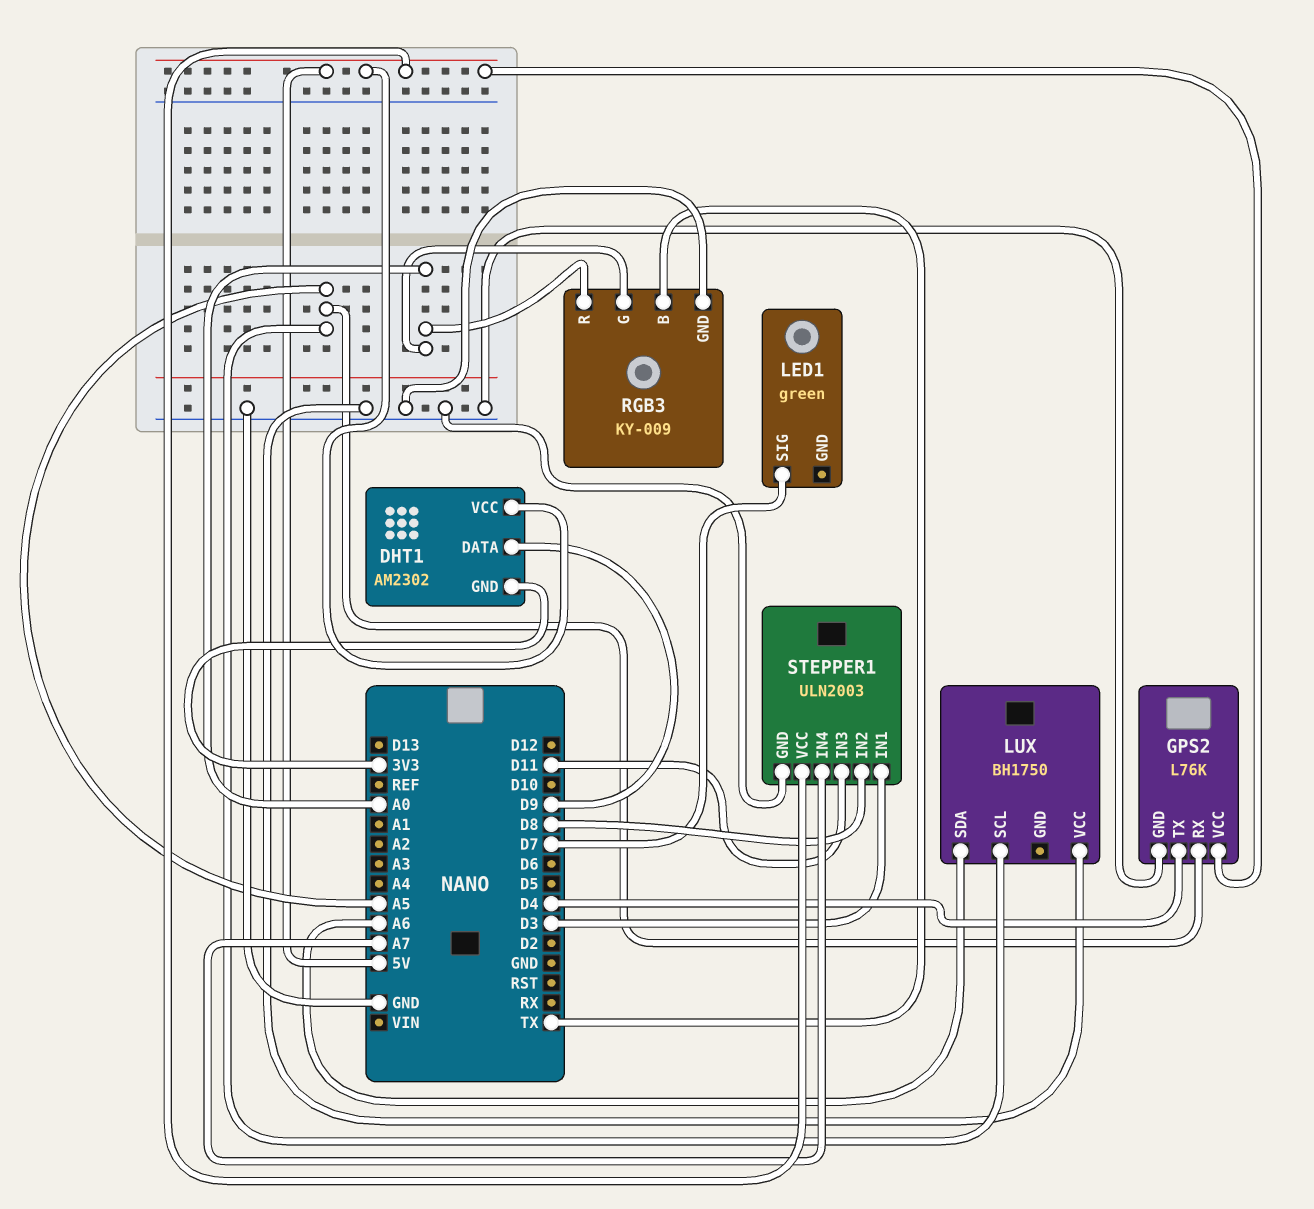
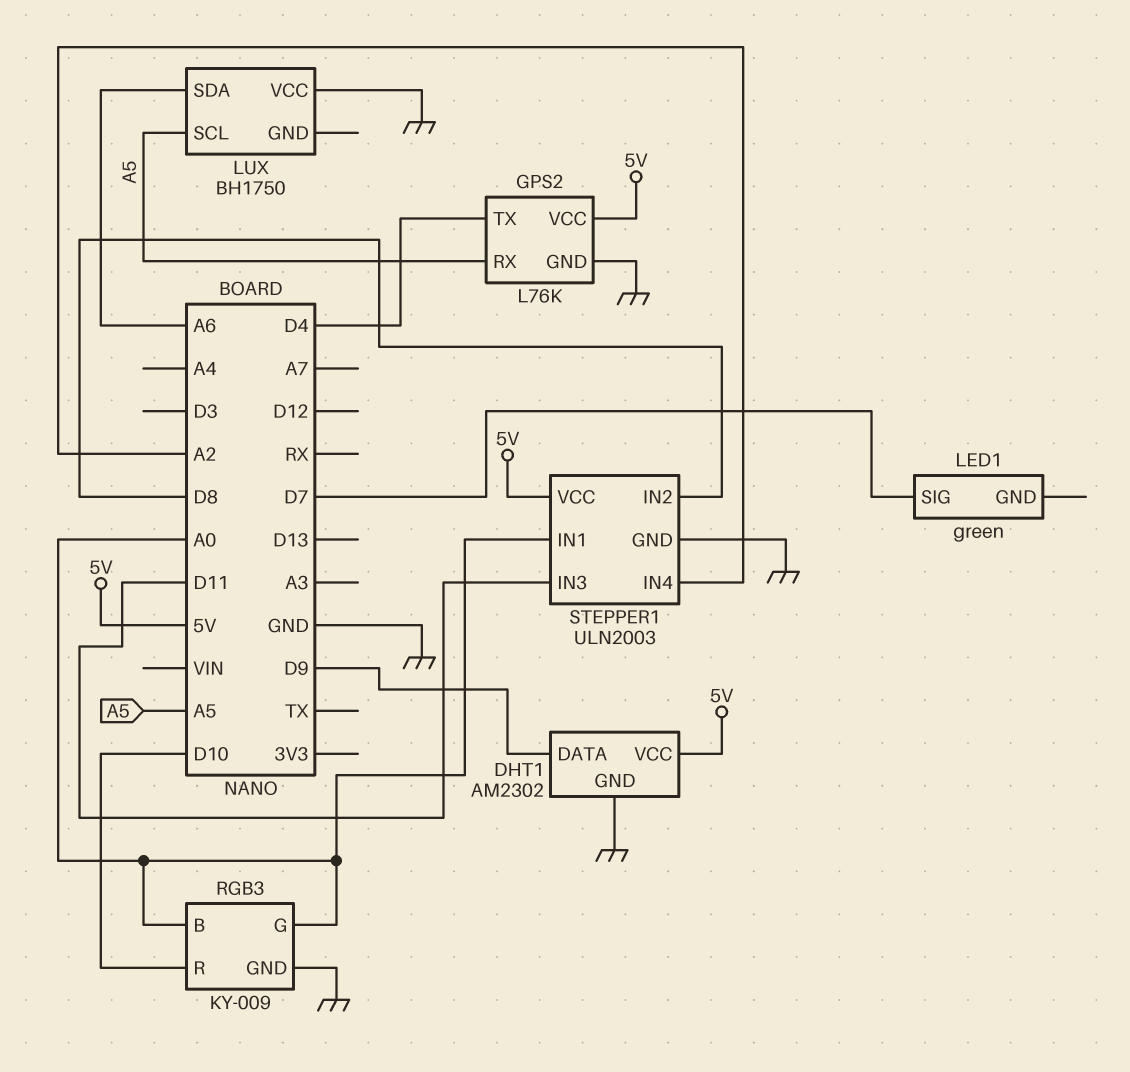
DHT1 pin GND: 3V3 -> GND
RGB3 pin B: TX -> A0
RGB3 pin R: A0 -> D10
STEPPER1 pin IN1: D3 -> A0
STEPPER1 pin IN4: A7 -> A2

